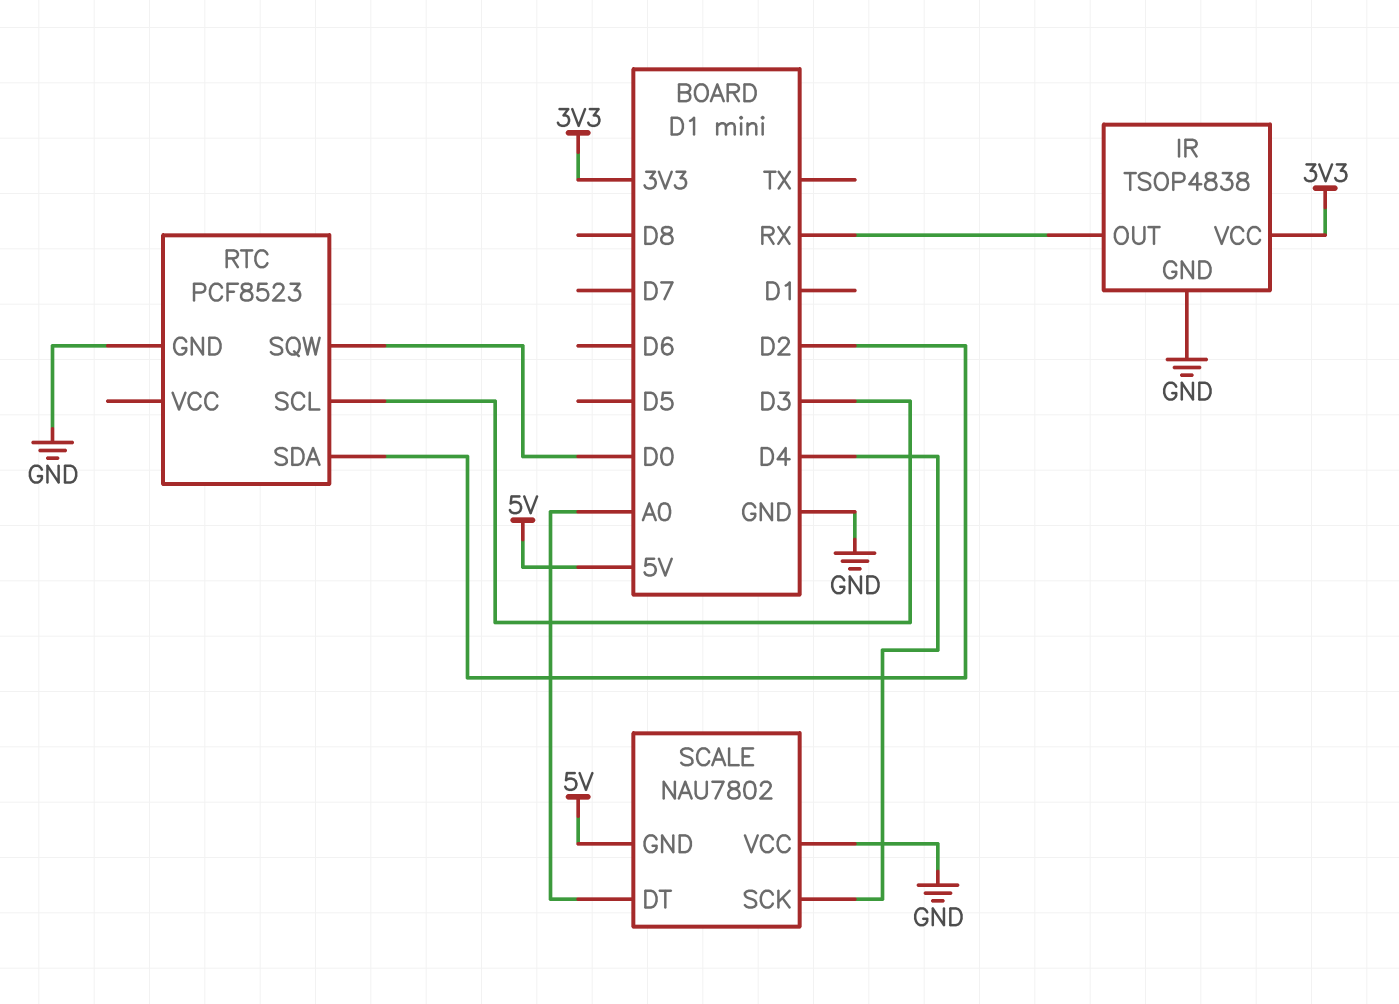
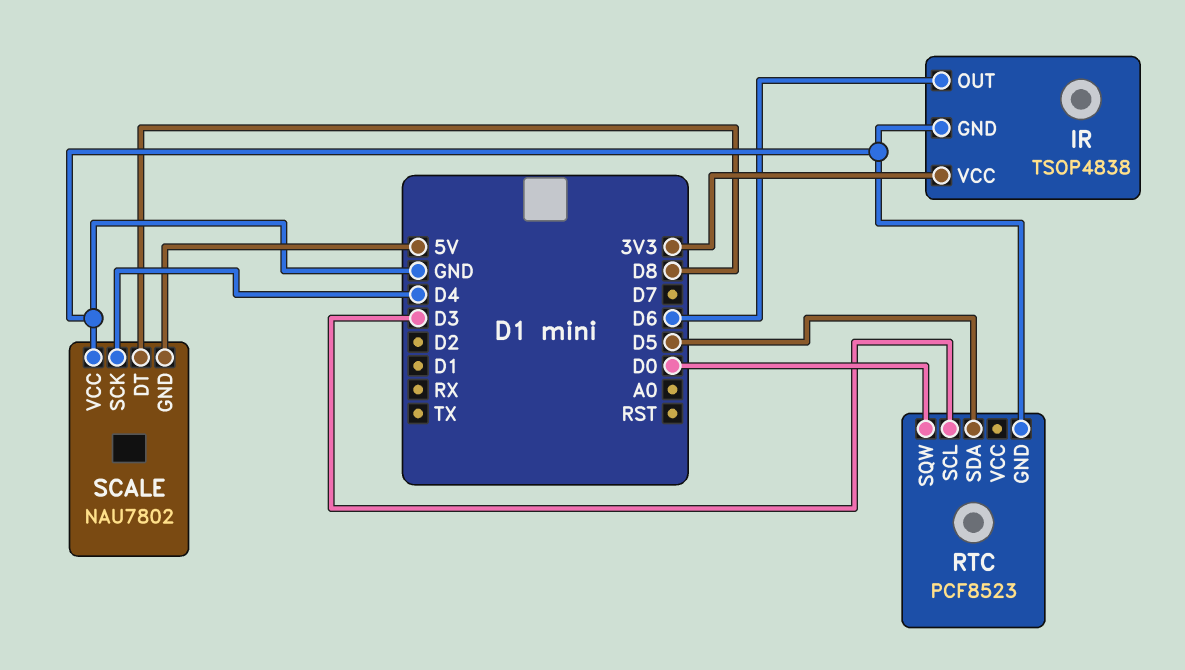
IR pin OUT: RX -> D6
RTC pin SDA: D2 -> D5
SCALE pin DT: A0 -> D8

